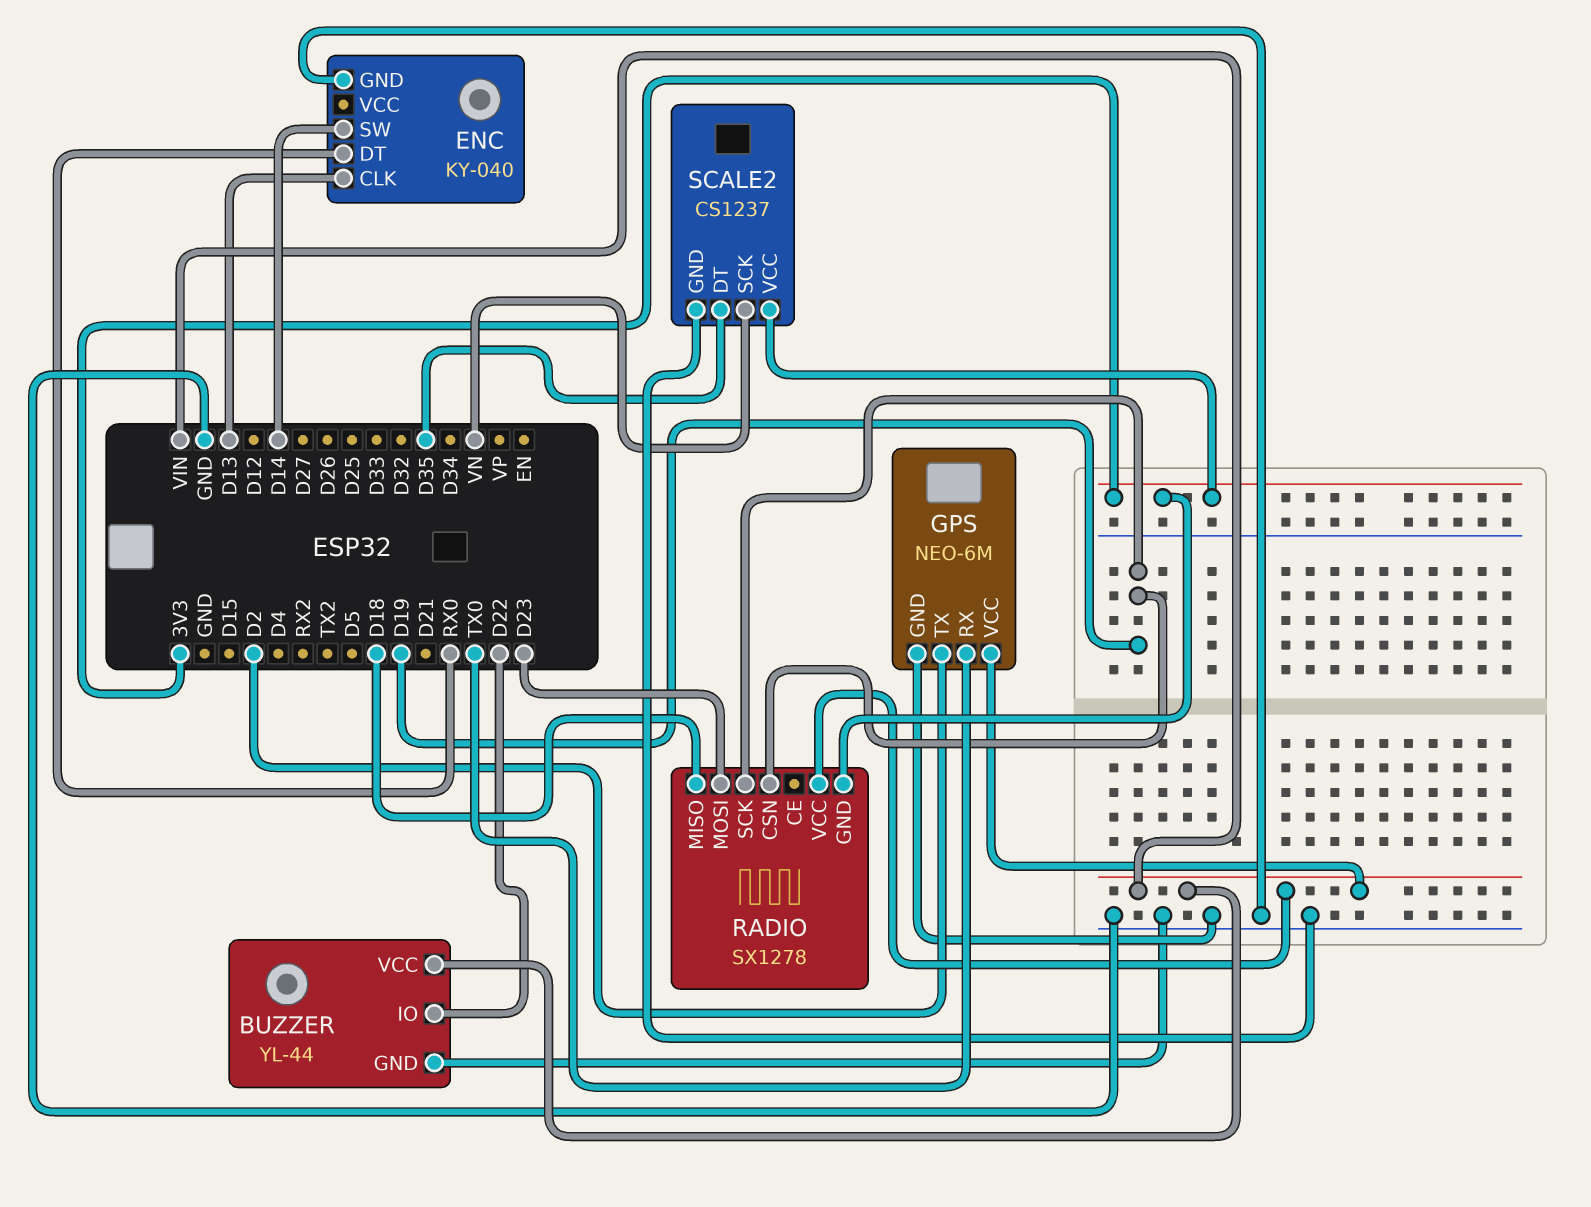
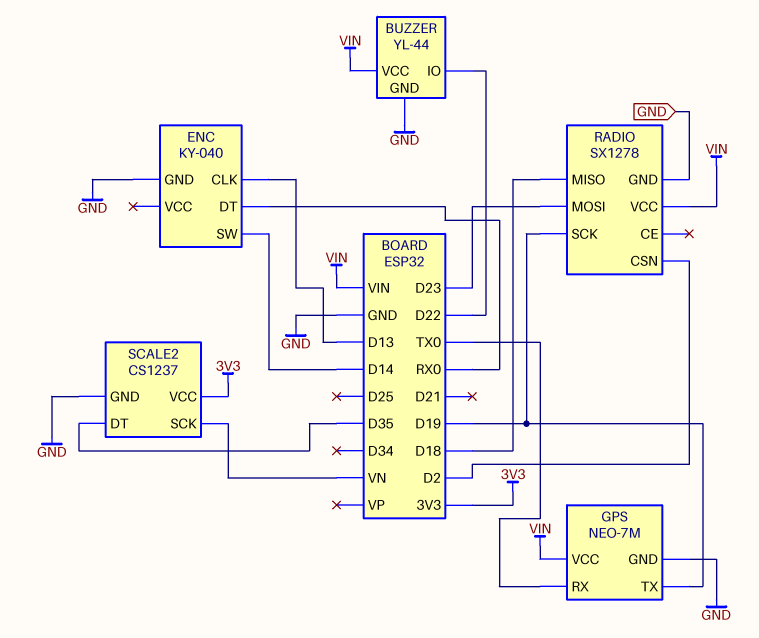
GPS: NEO-6M -> NEO-7M
GPS pin TX: D2 -> D19
RADIO pin CSN: D19 -> D2
RADIO pin GND: 3V3 -> GND

